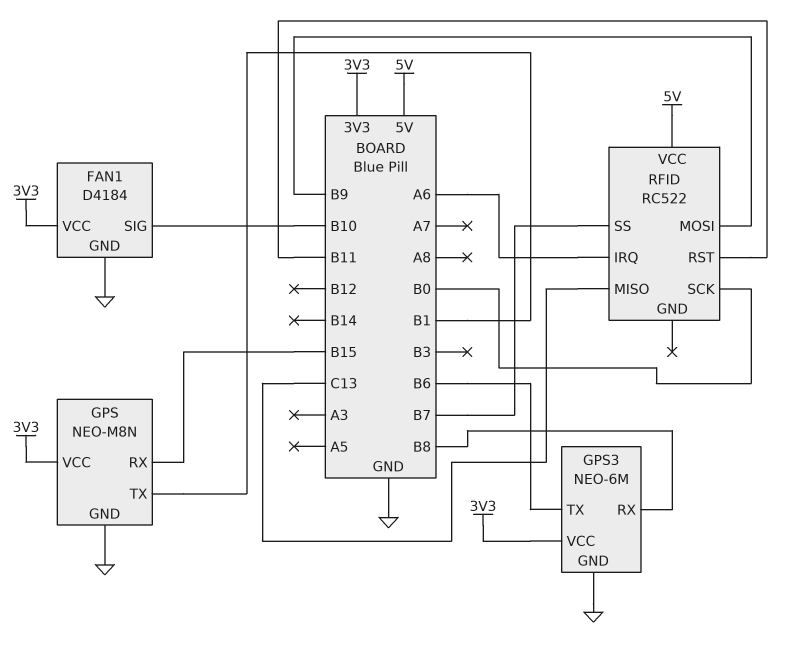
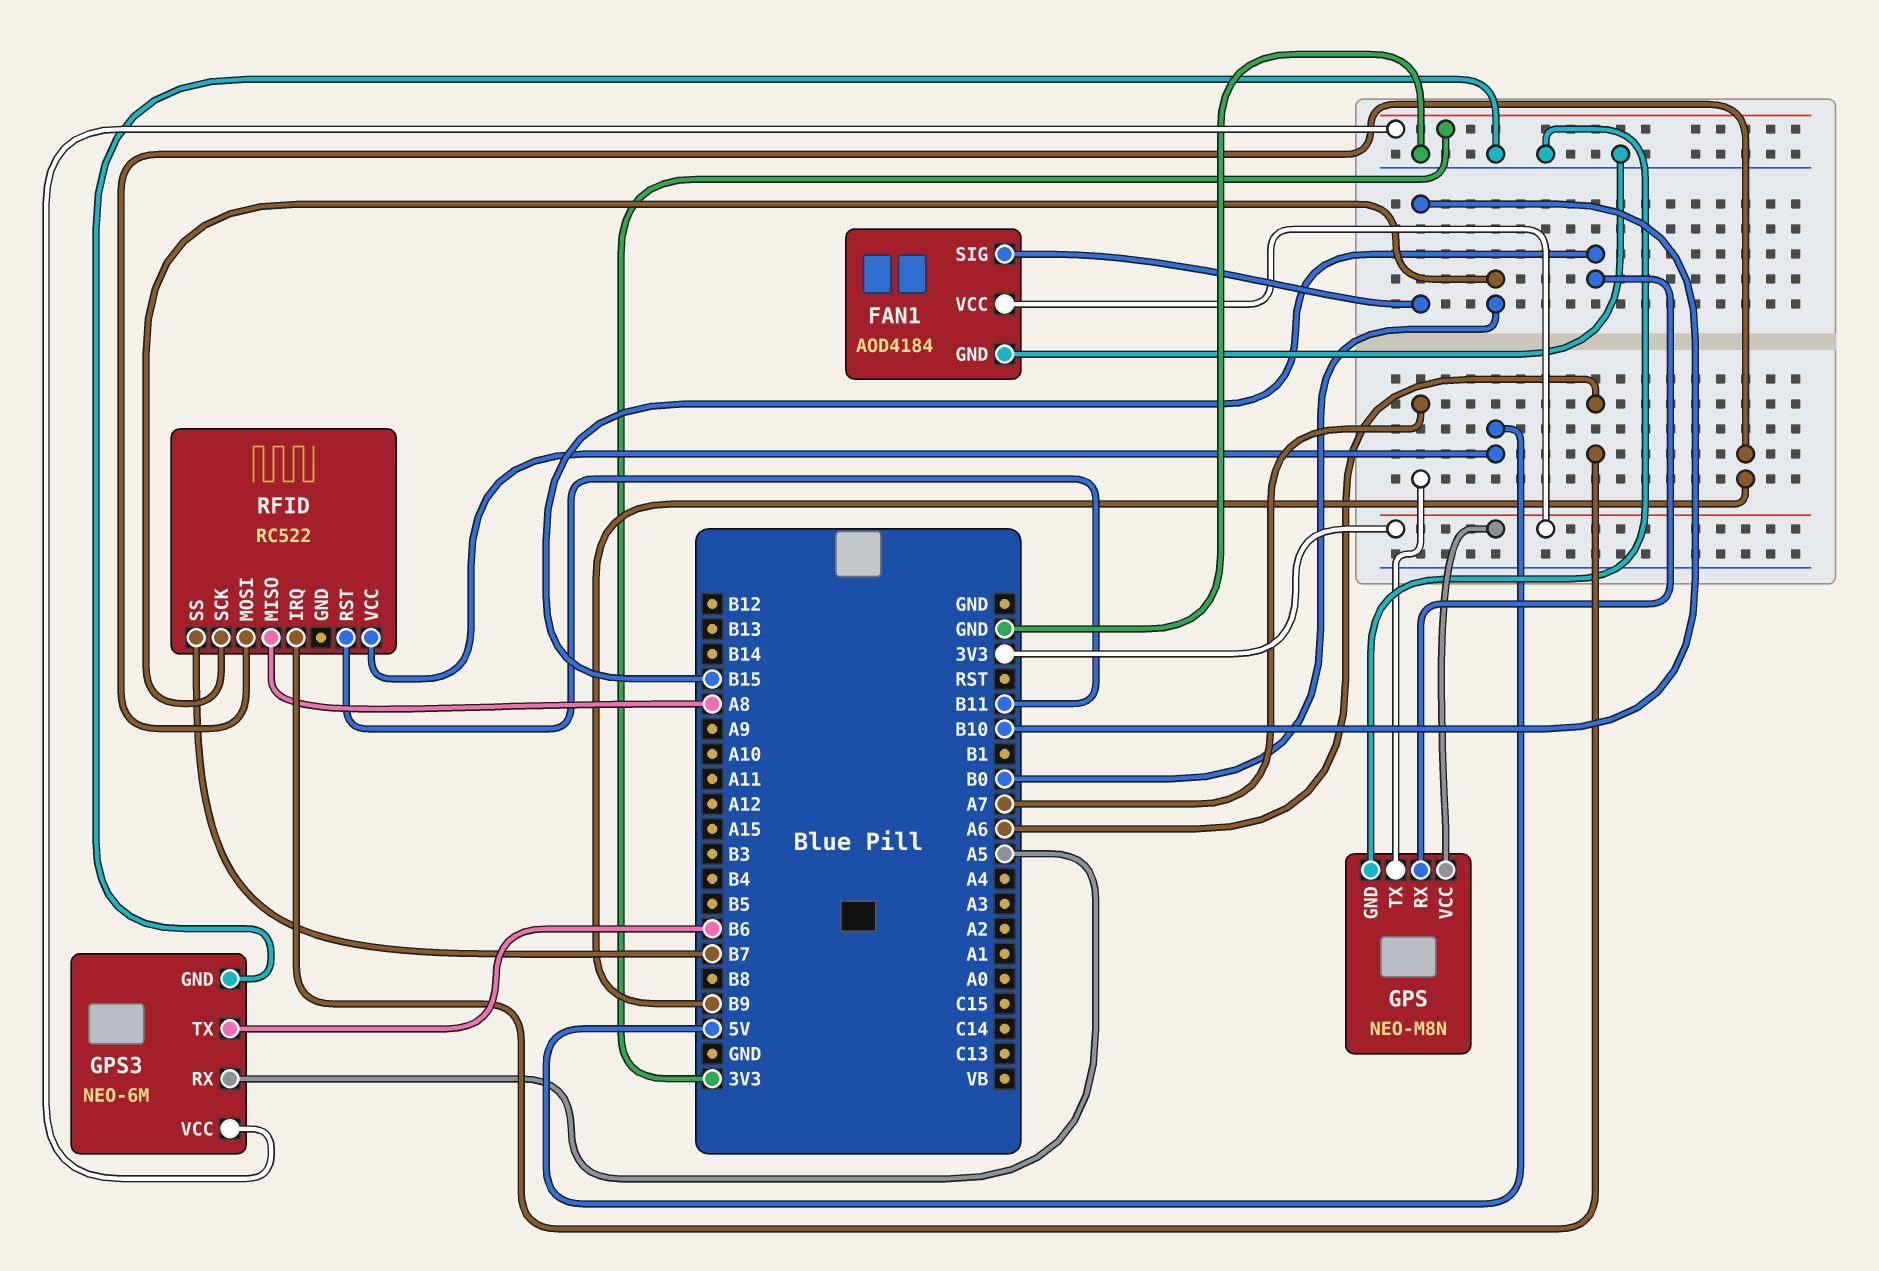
FAN1: D4184 -> AOD4184
GPS pin TX: B1 -> A7
GPS3 pin RX: B8 -> A5
RFID pin MISO: C13 -> A8

